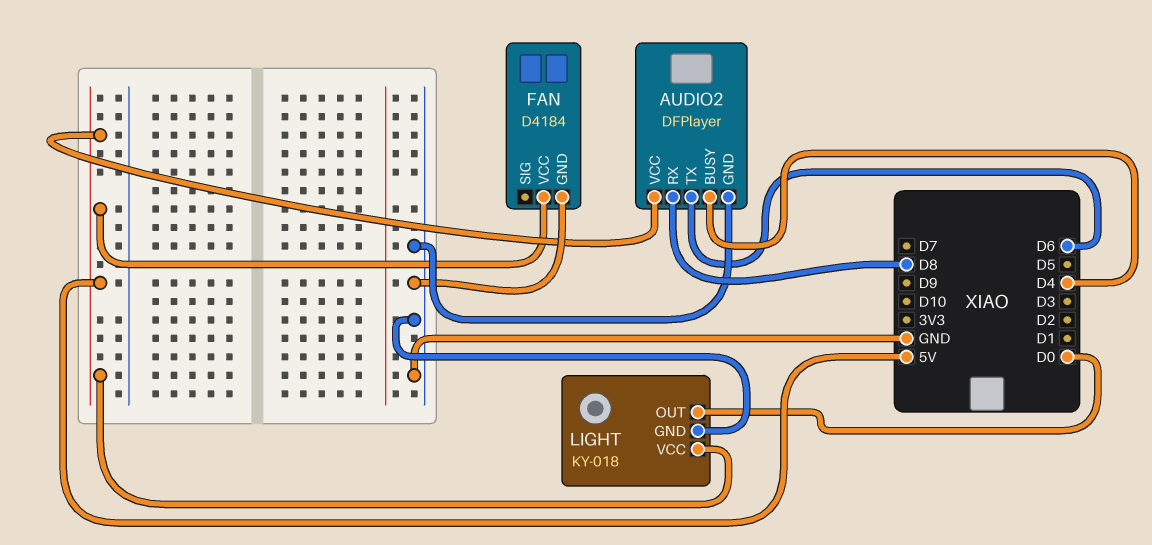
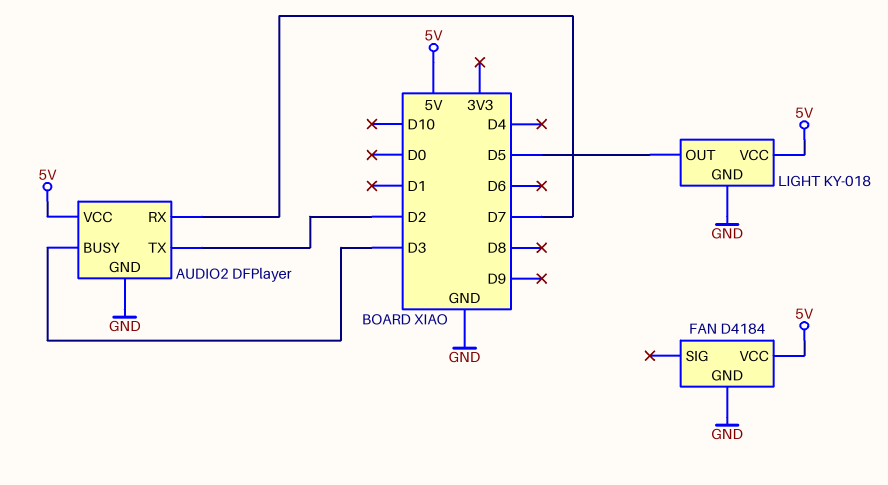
AUDIO2 pin BUSY: D4 -> D3
AUDIO2 pin RX: D8 -> D7
AUDIO2 pin TX: D6 -> D2
LIGHT pin OUT: D0 -> D5

